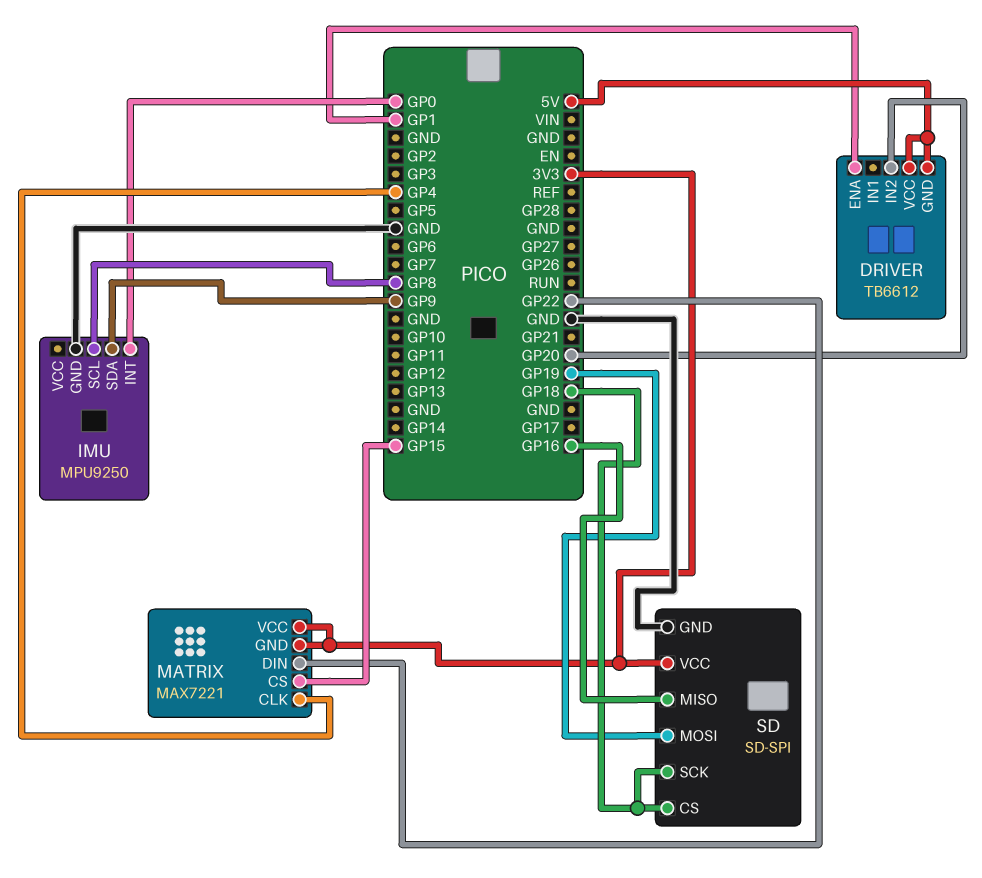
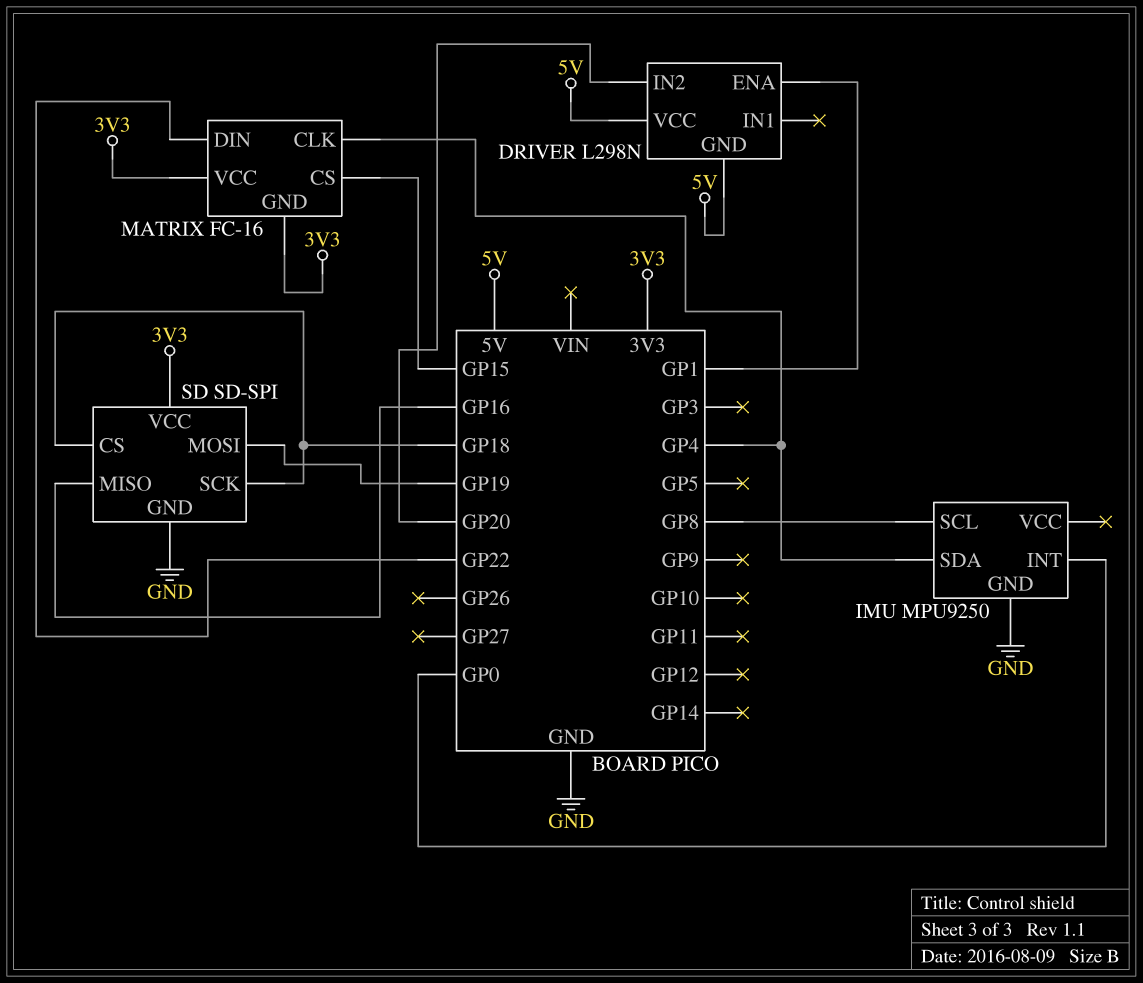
DRIVER: TB6612 -> L298N
IMU pin SDA: GP9 -> GP4
MATRIX: MAX7221 -> FC-16

